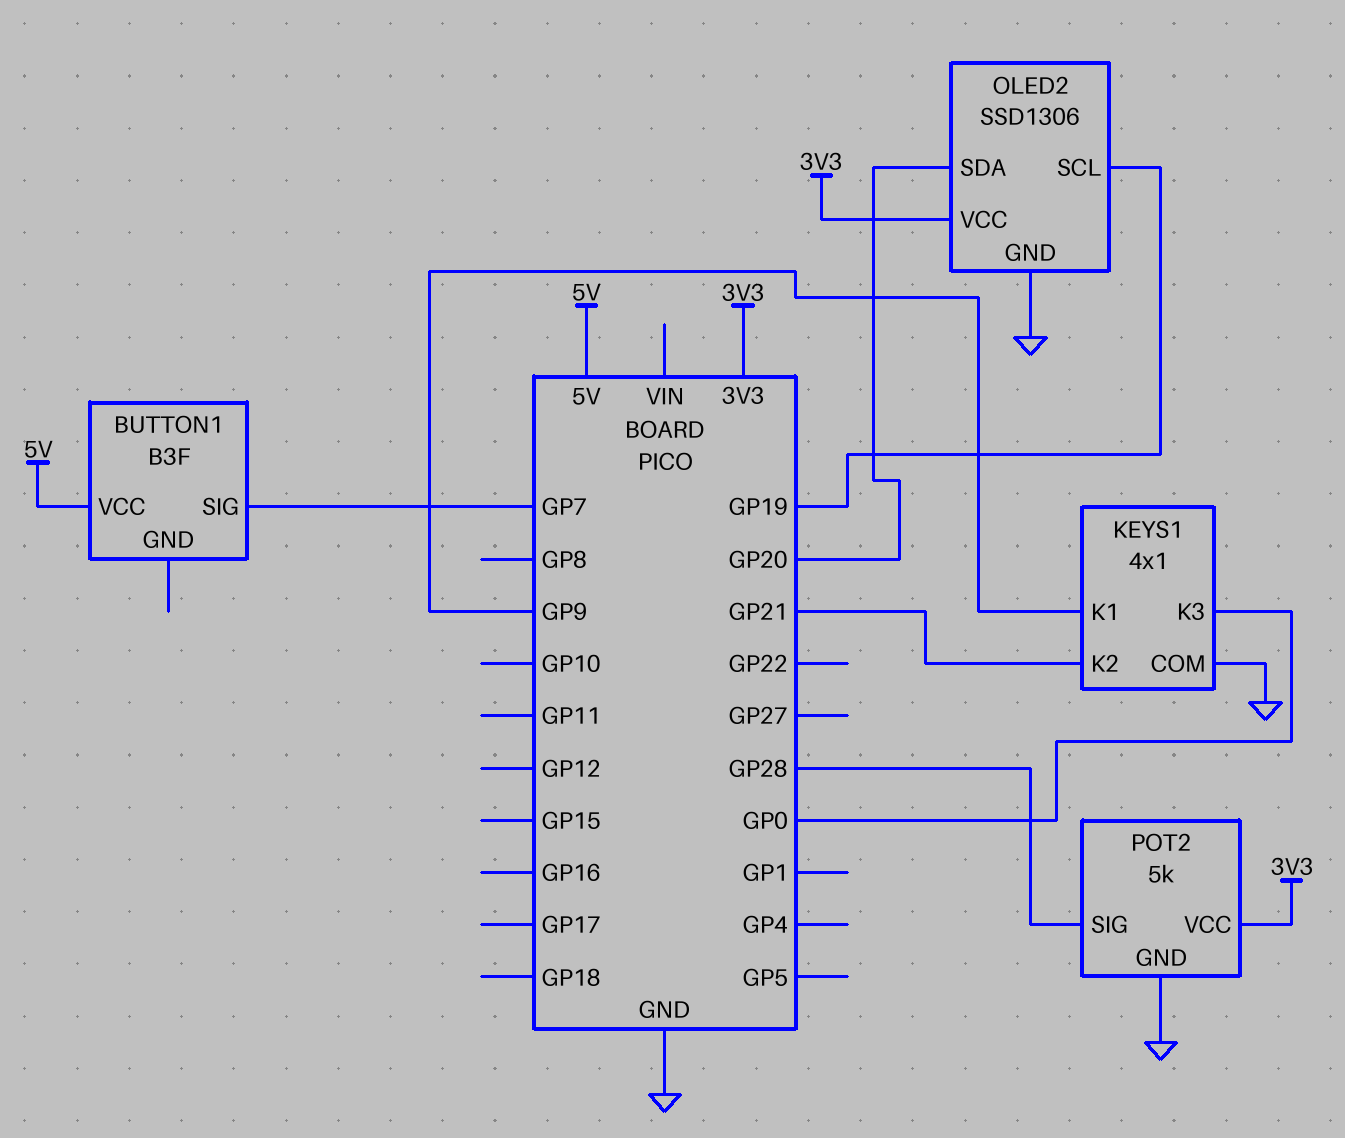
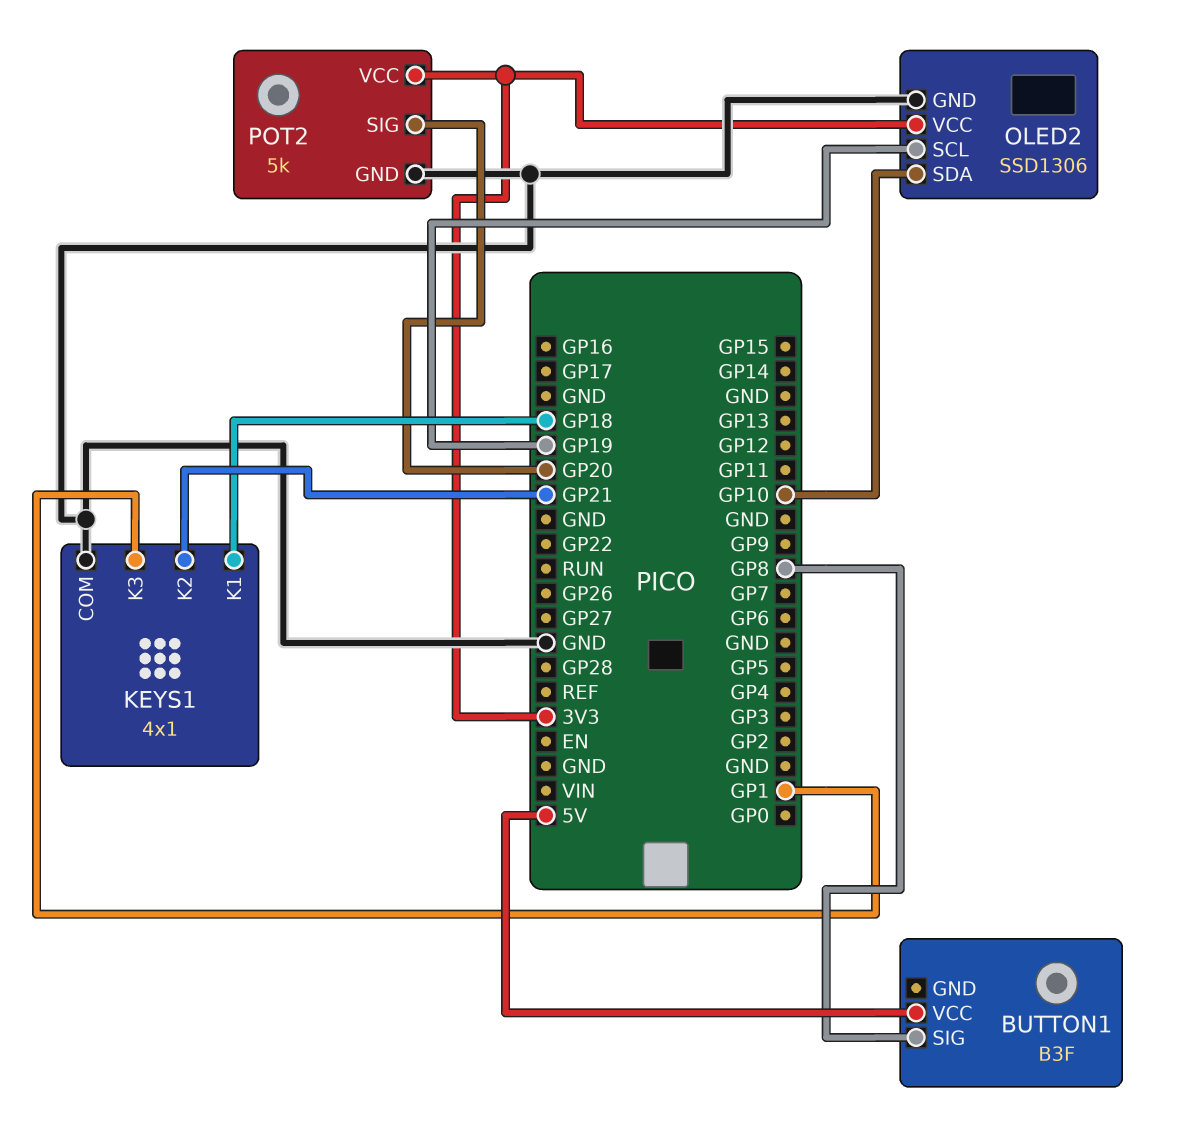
BUTTON1 pin SIG: GP7 -> GP8
KEYS1 pin K1: GP9 -> GP18
KEYS1 pin K3: GP0 -> GP1
OLED2 pin SDA: GP20 -> GP10
POT2 pin SIG: GP28 -> GP20

